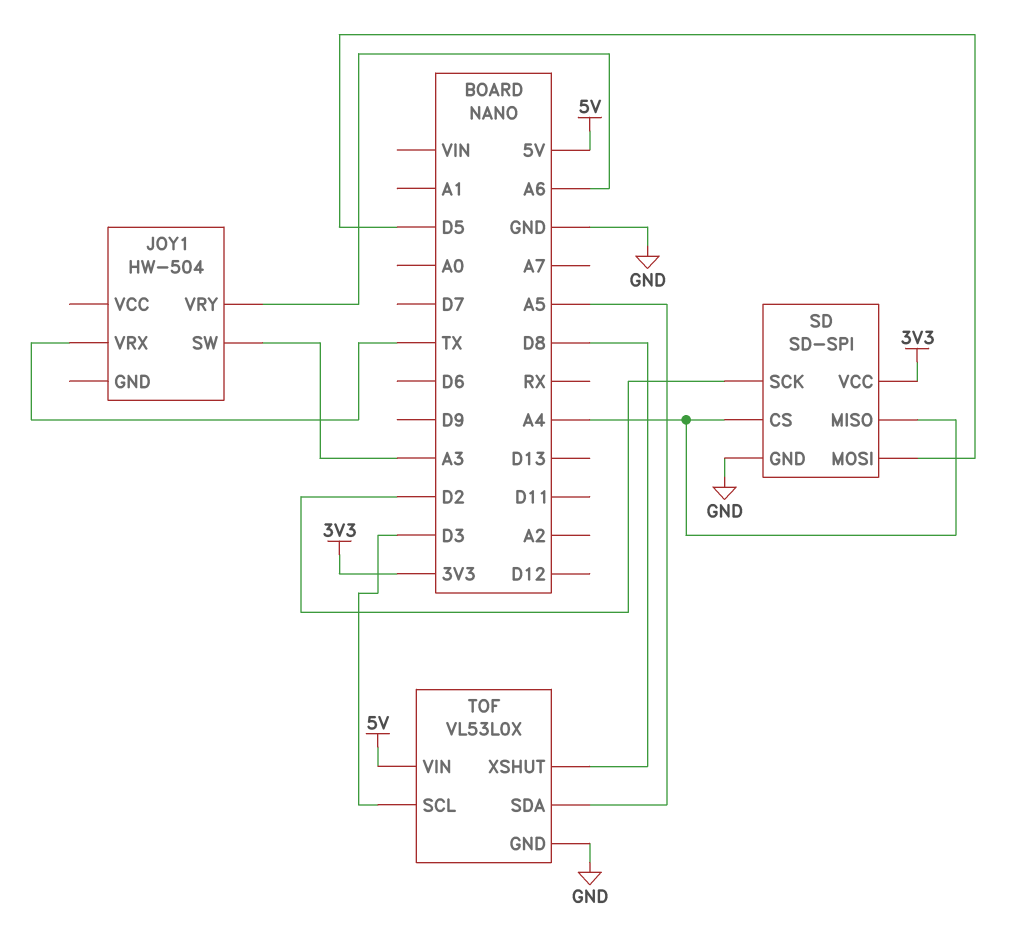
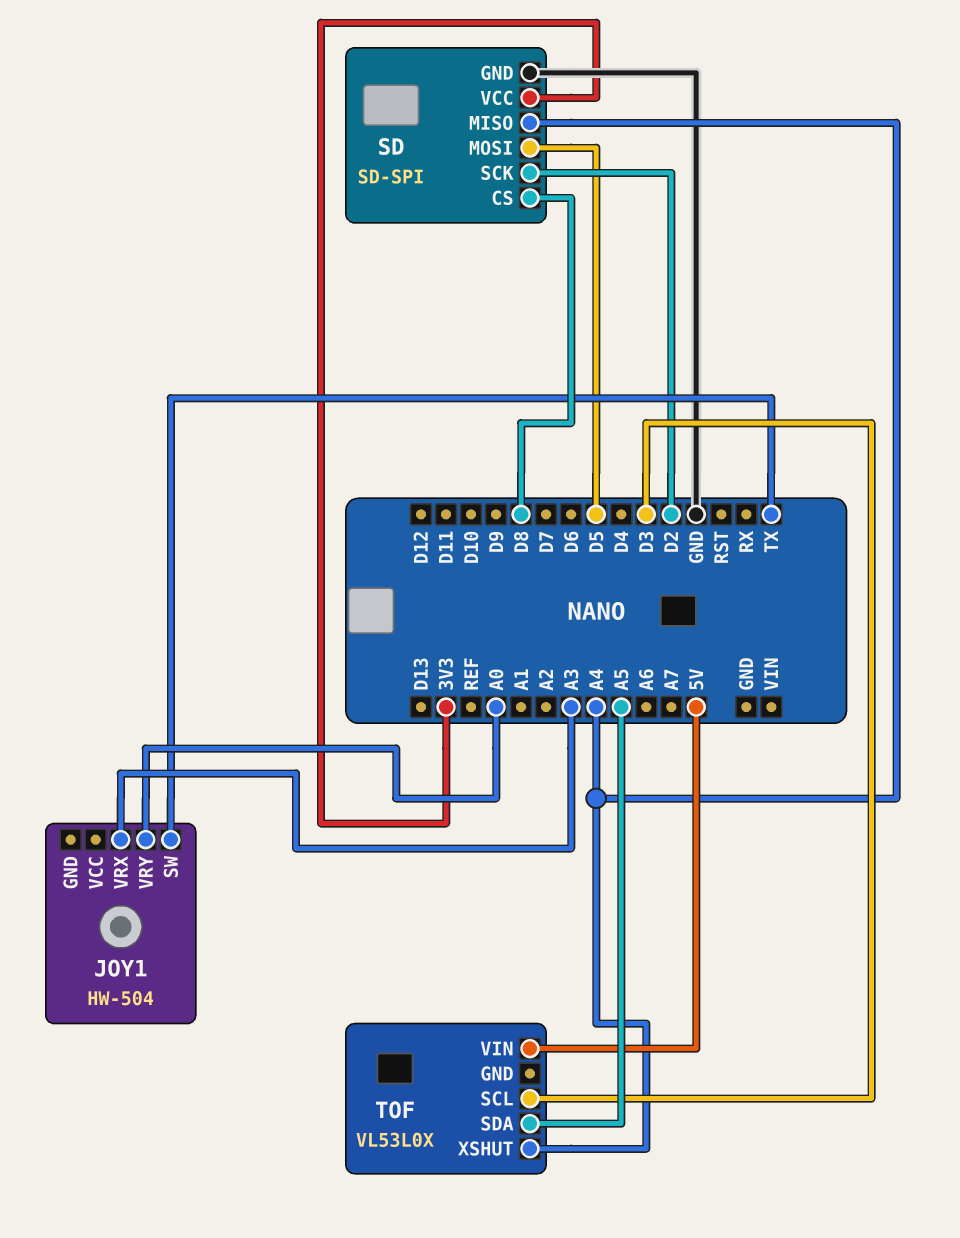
JOY1 pin SW: A3 -> TX
JOY1 pin VRX: TX -> A3
JOY1 pin VRY: A6 -> A0
SD pin CS: A4 -> D8
TOF pin GND: GND -> none
TOF pin XSHUT: D8 -> A4

